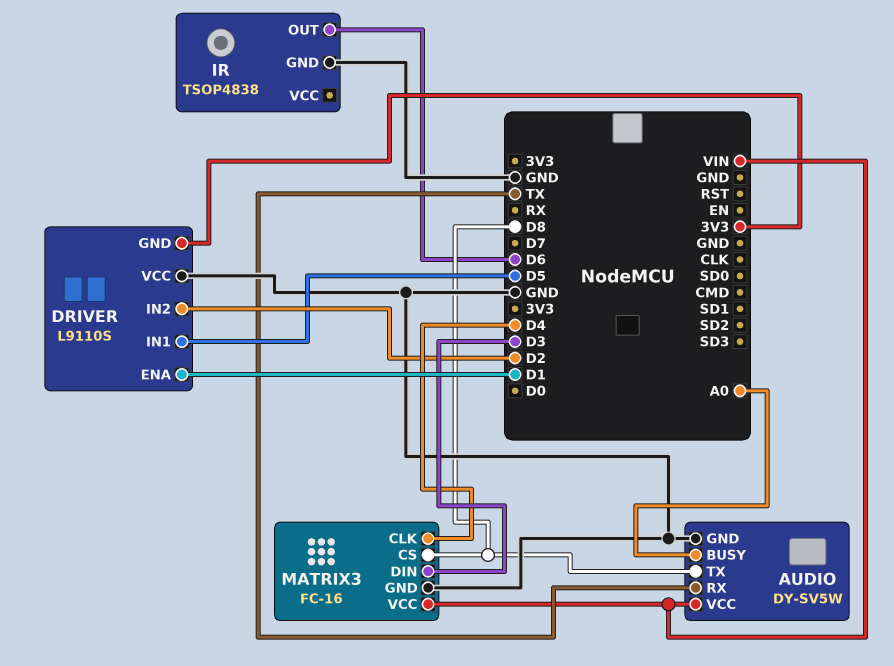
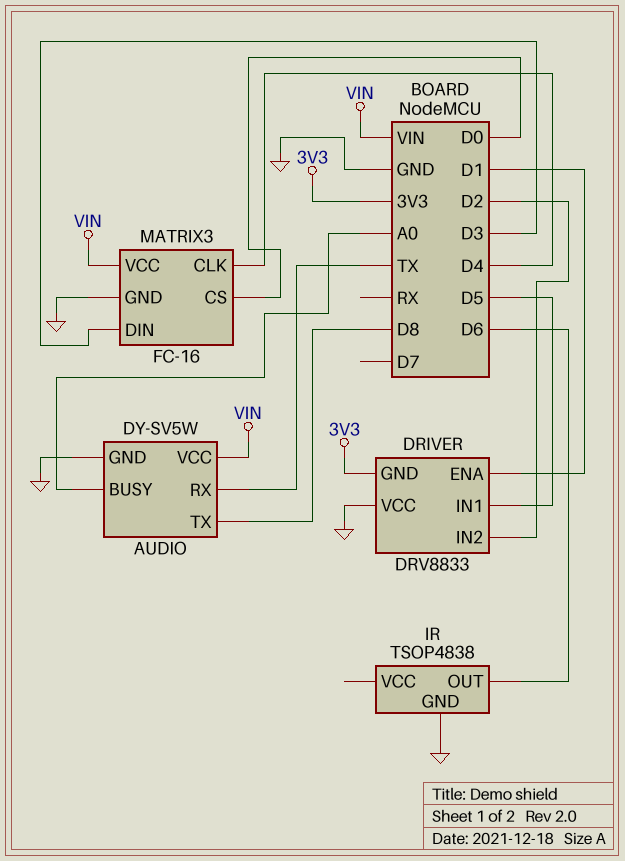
DRIVER: L9110S -> DRV8833
MATRIX3 pin CS: D8 -> D0

